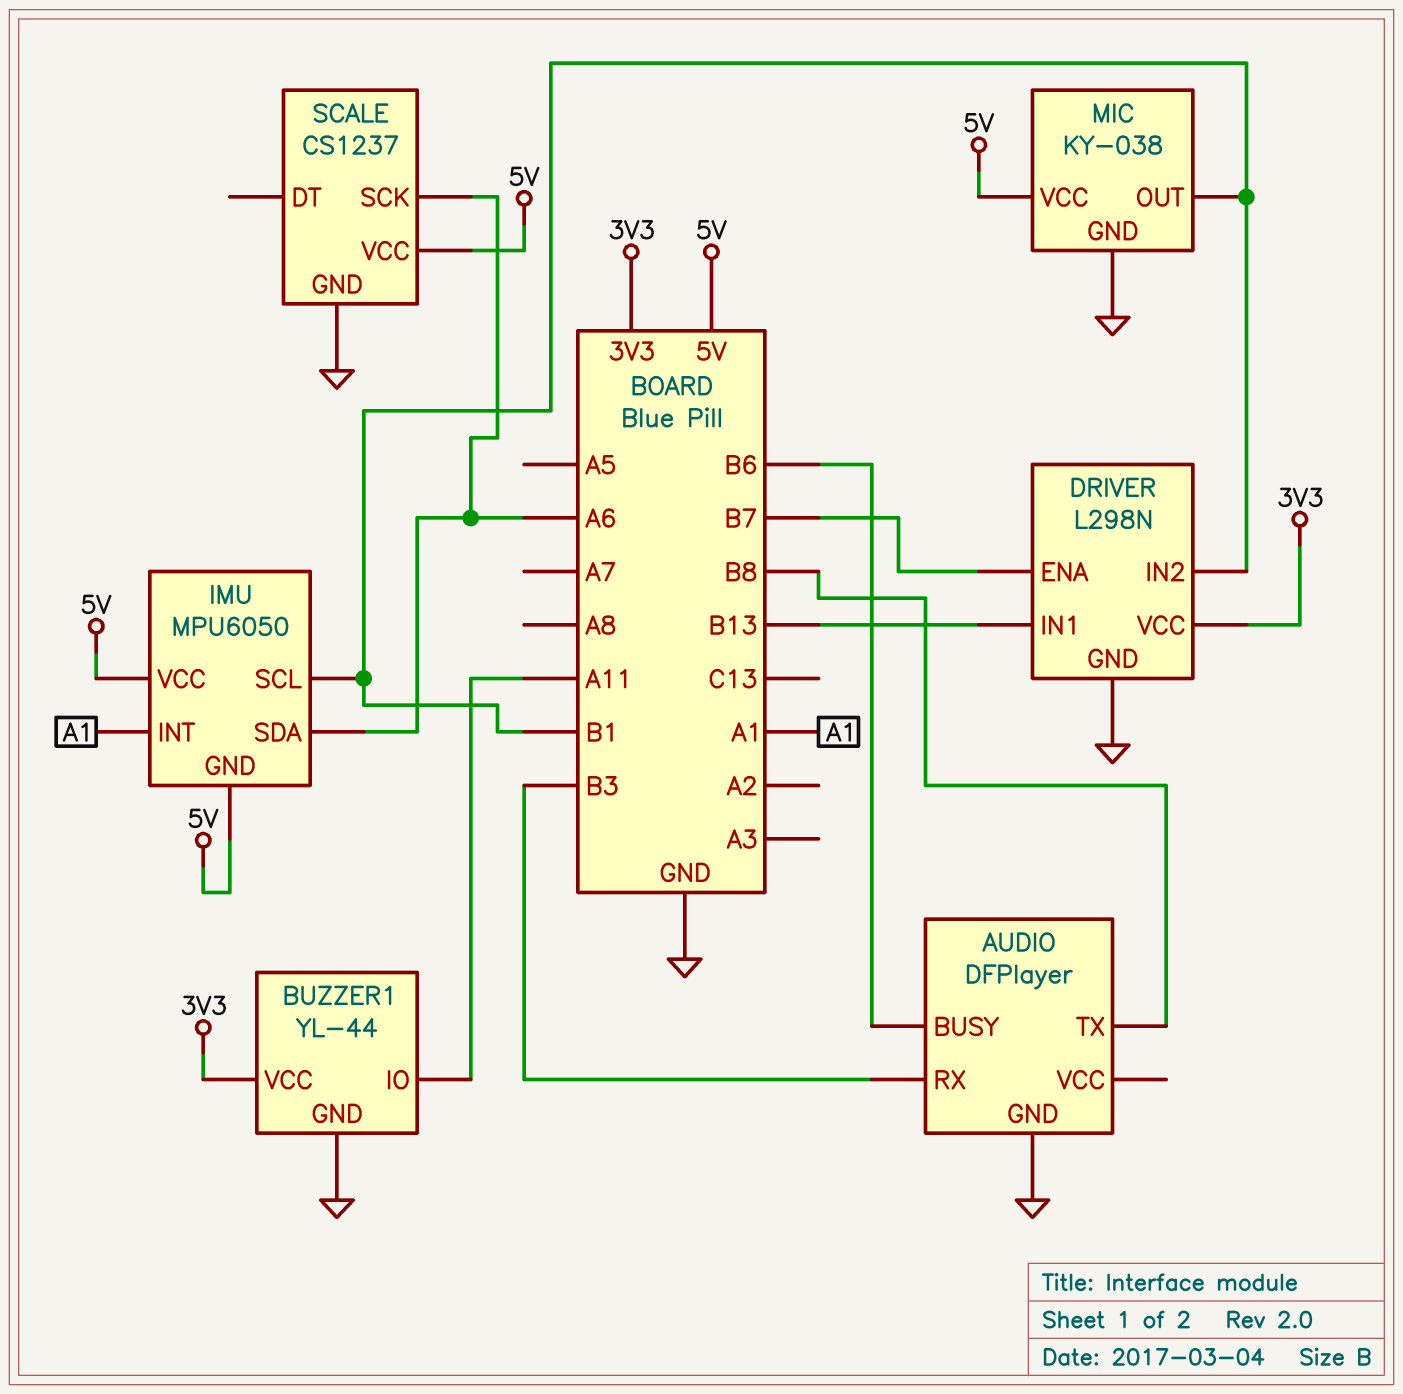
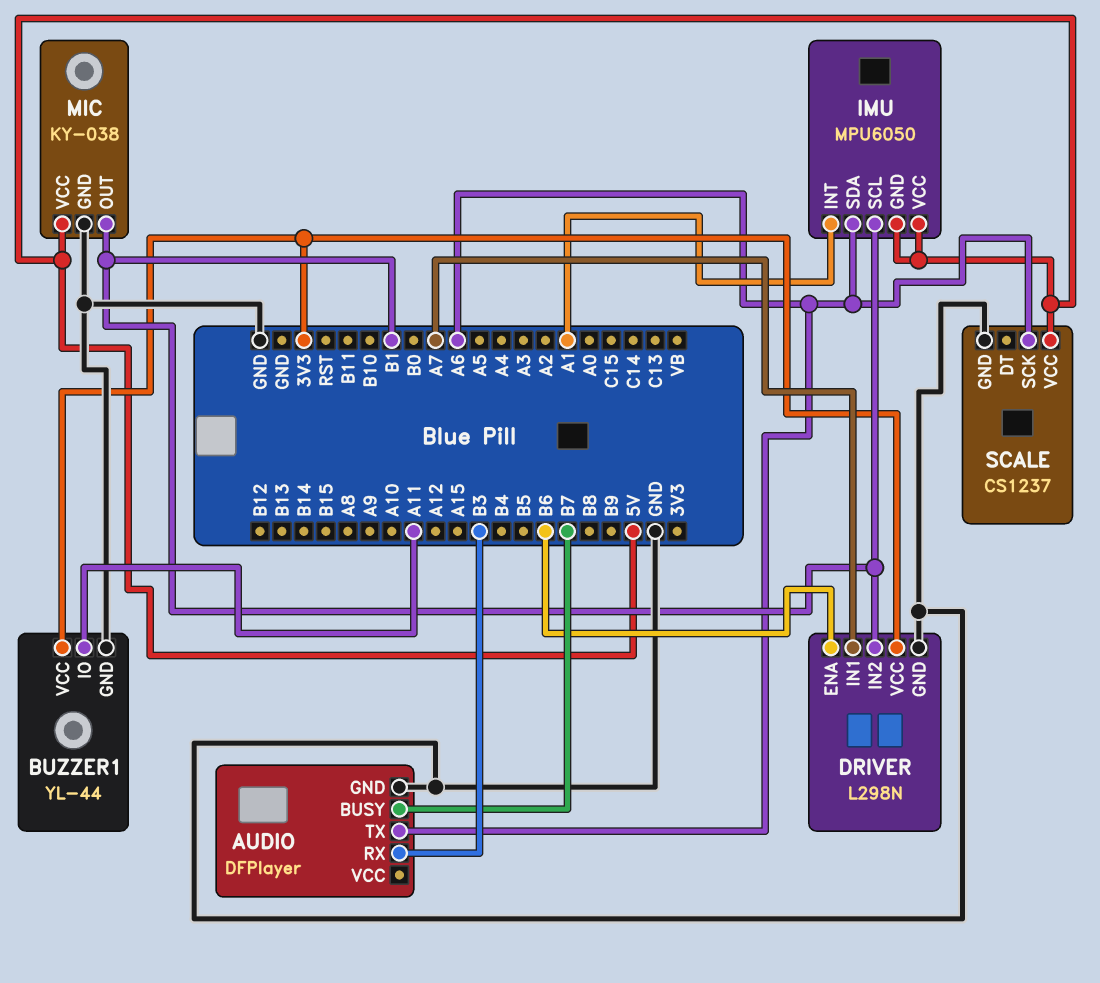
AUDIO pin BUSY: B6 -> B7
AUDIO pin TX: B8 -> A6
DRIVER pin ENA: B7 -> B6
DRIVER pin IN1: B13 -> A7

